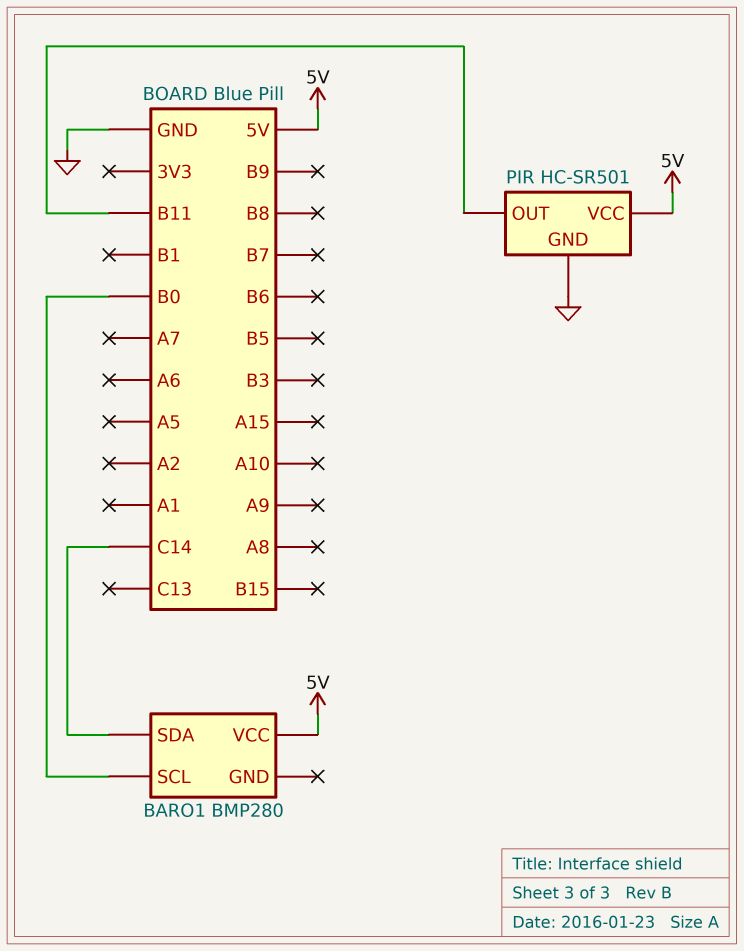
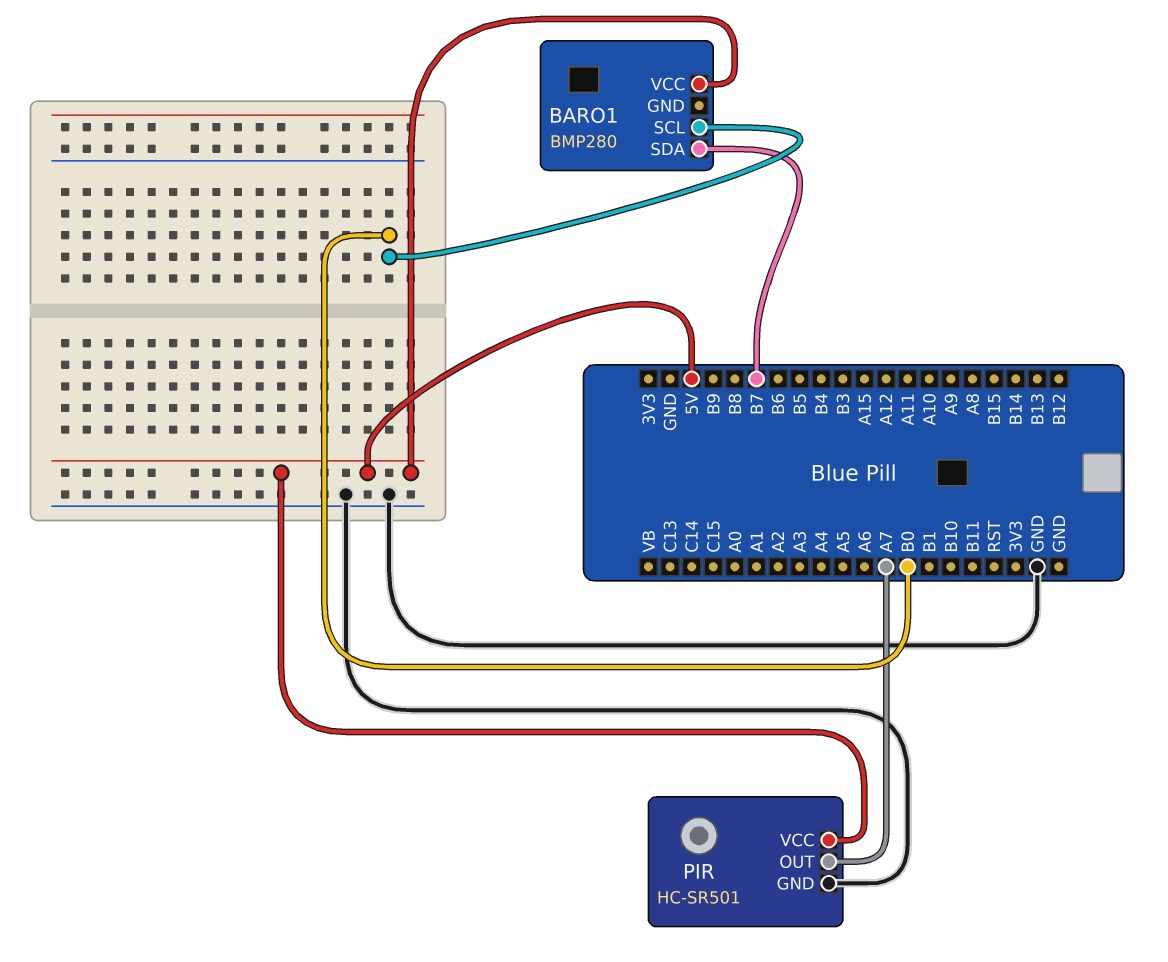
BARO1 pin SDA: C14 -> B7
PIR pin OUT: B11 -> A7

